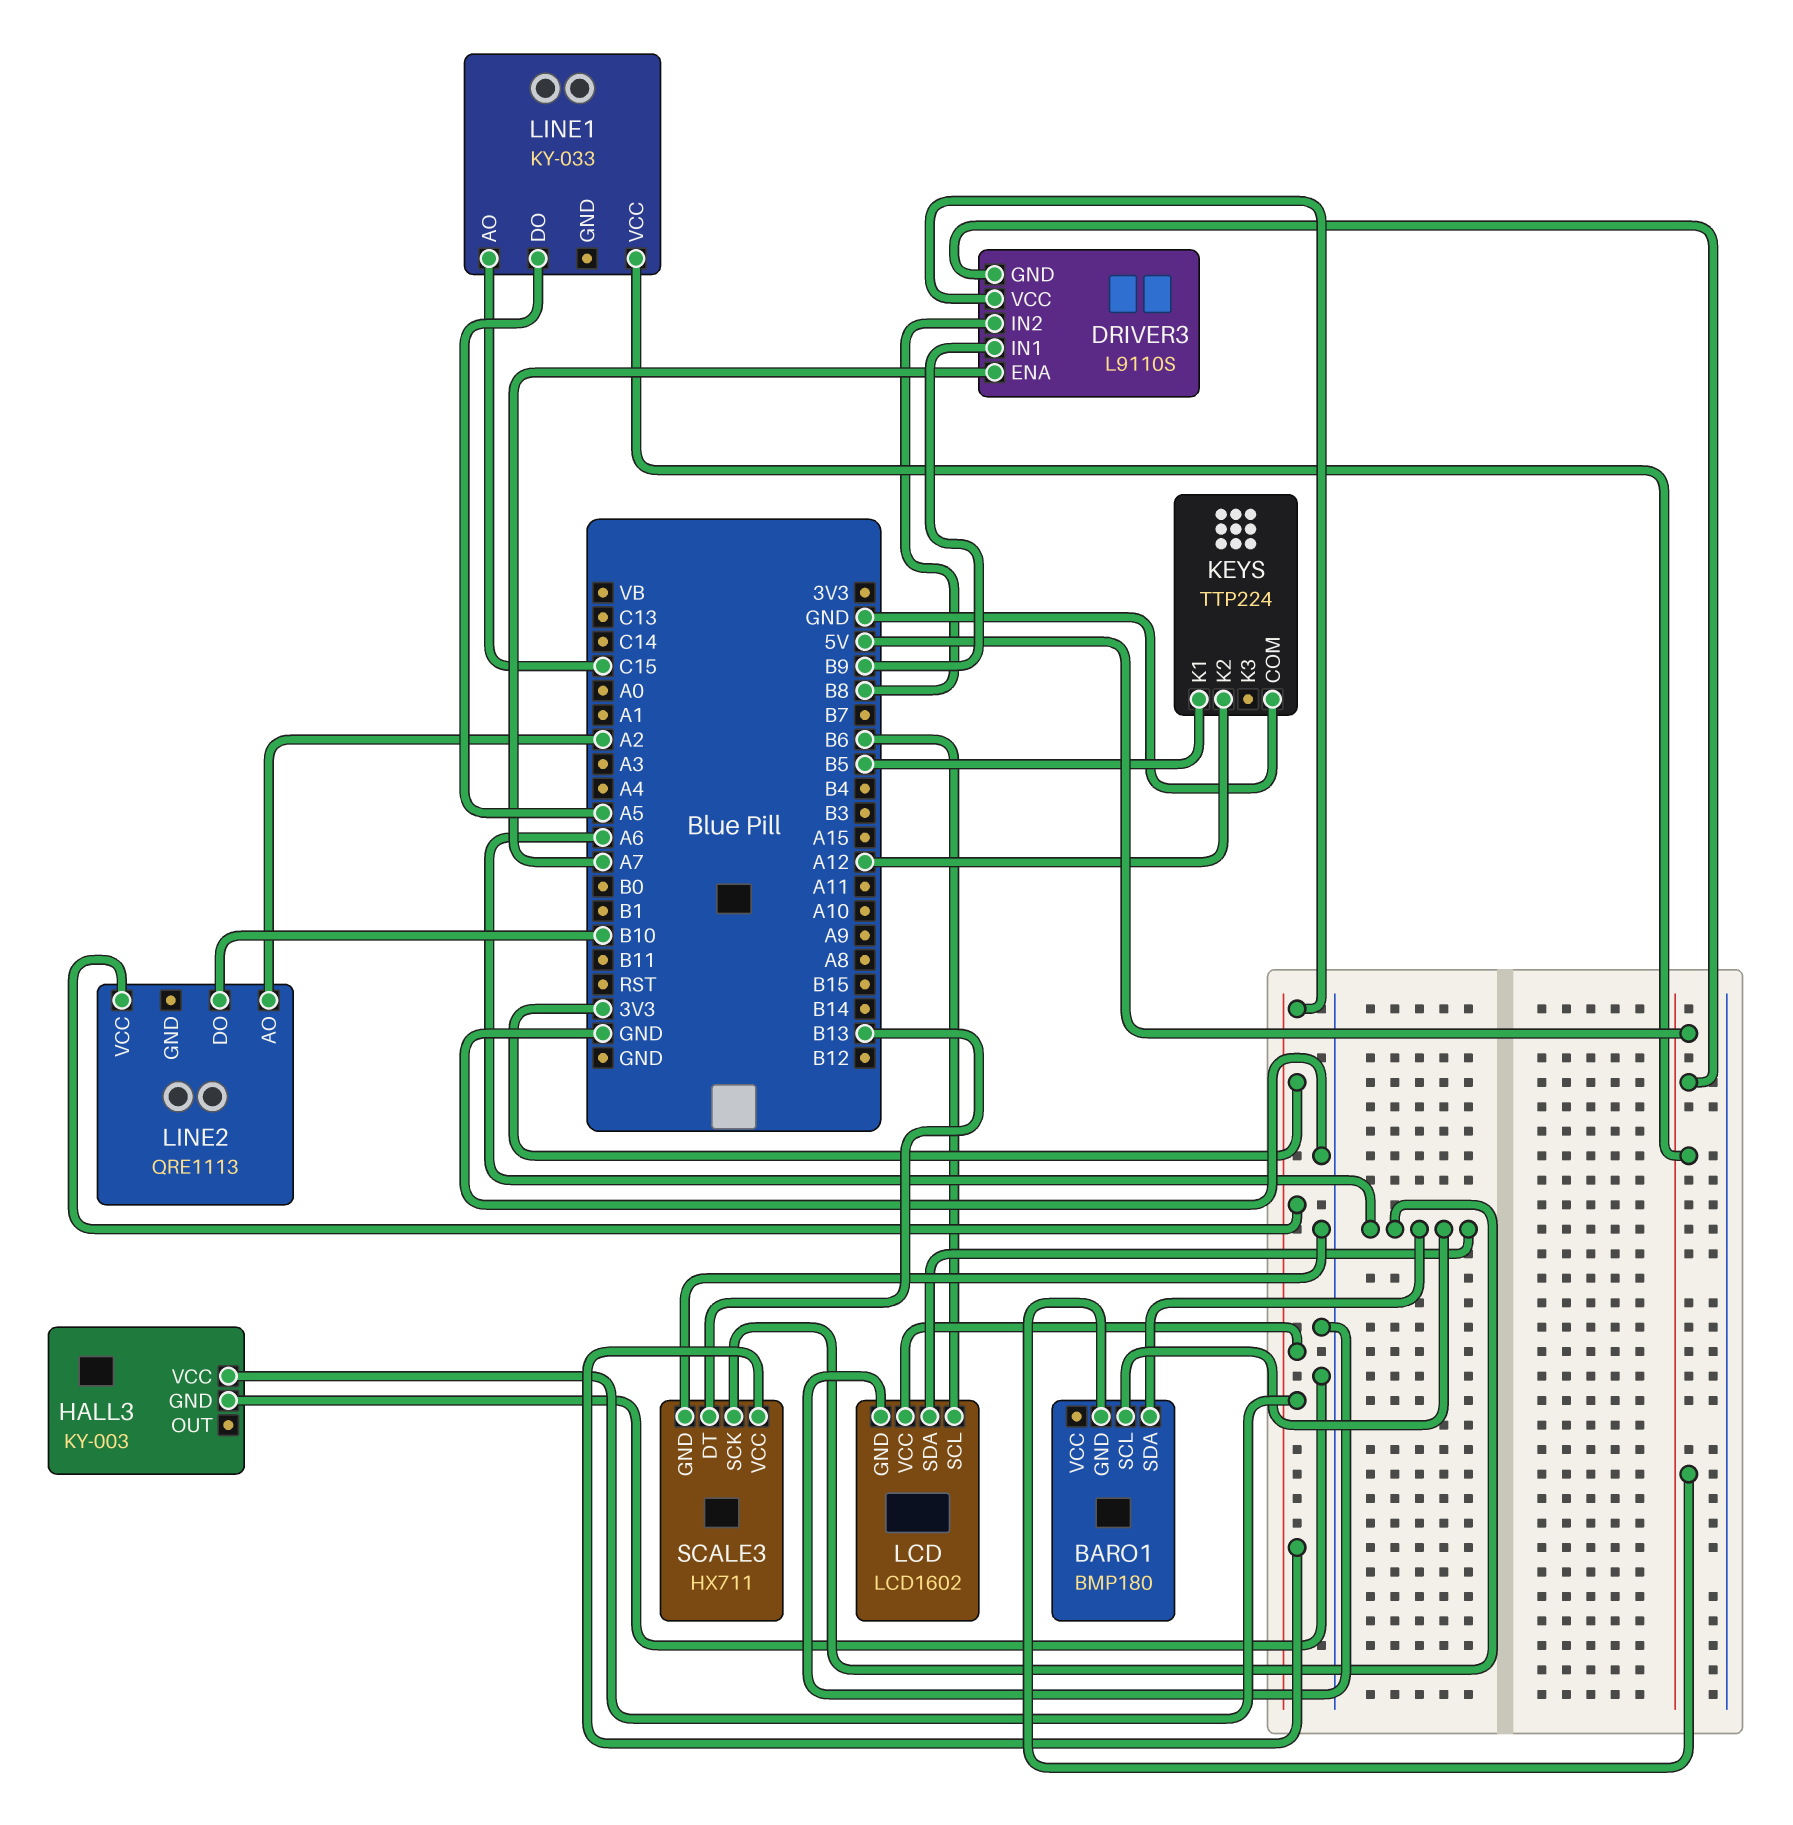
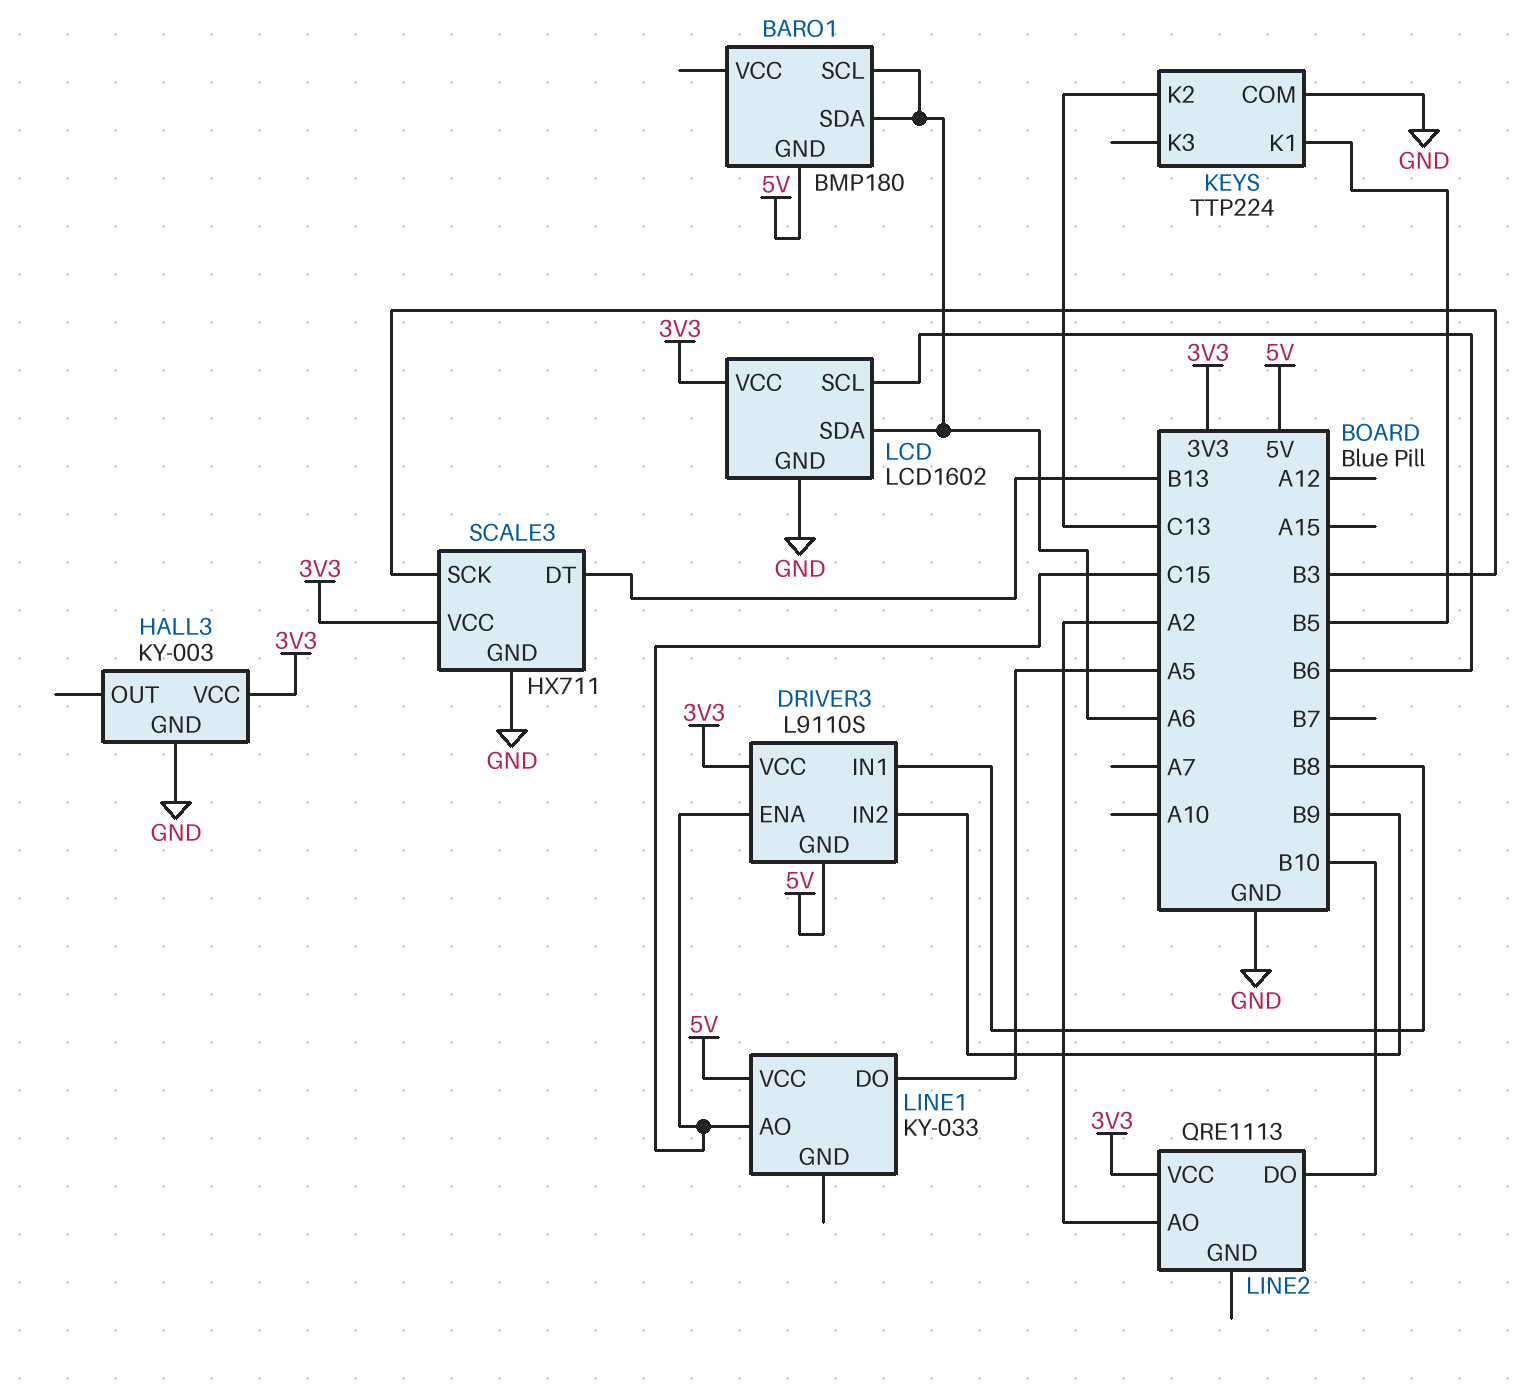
DRIVER3 pin ENA: A7 -> C15
DRIVER3 pin IN1: B9 -> B8
DRIVER3 pin IN2: B8 -> B9
KEYS pin K2: A12 -> C13
SCALE3 pin SCK: A6 -> B3

